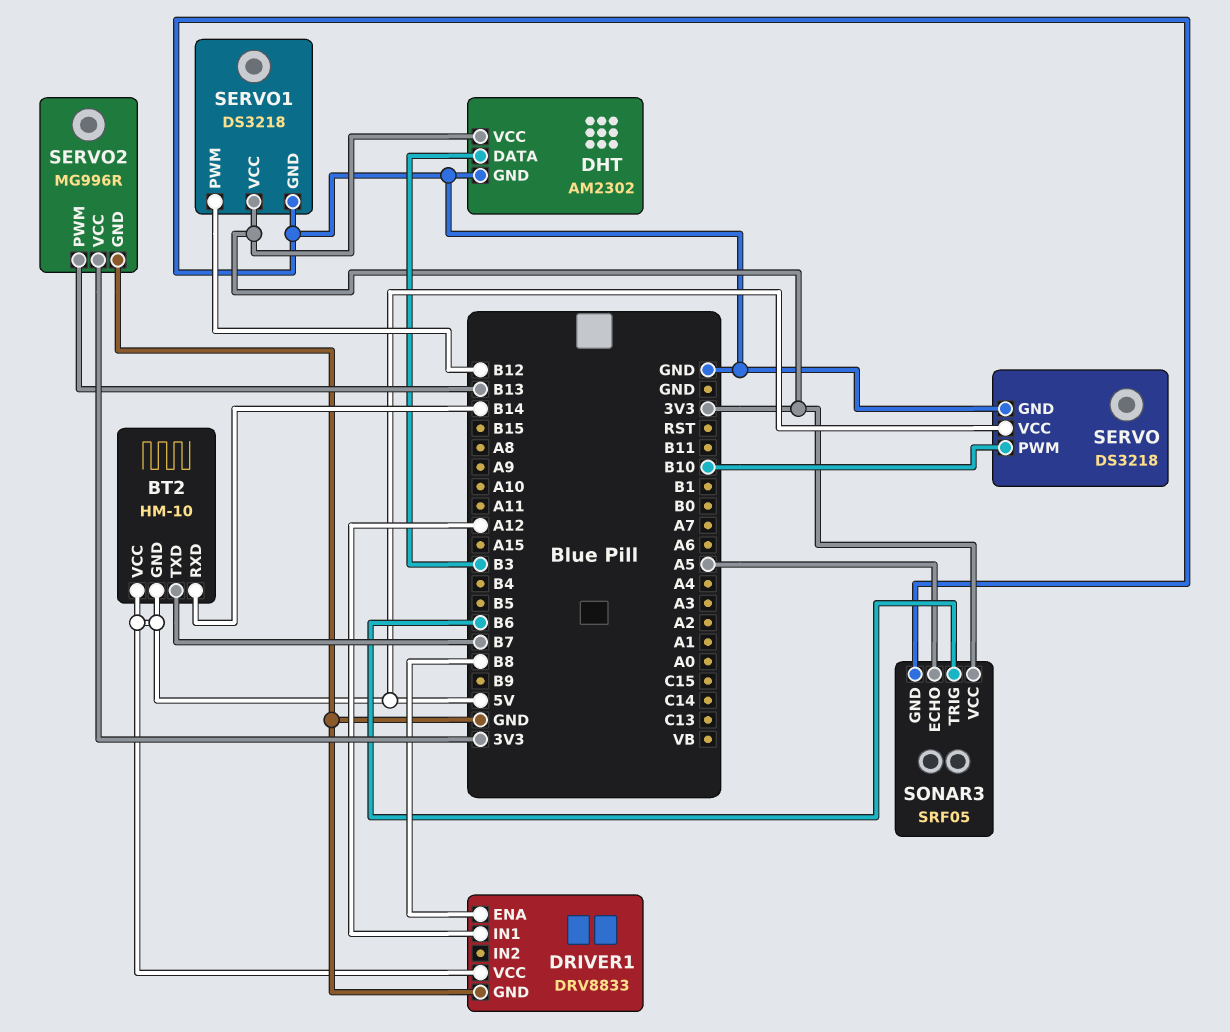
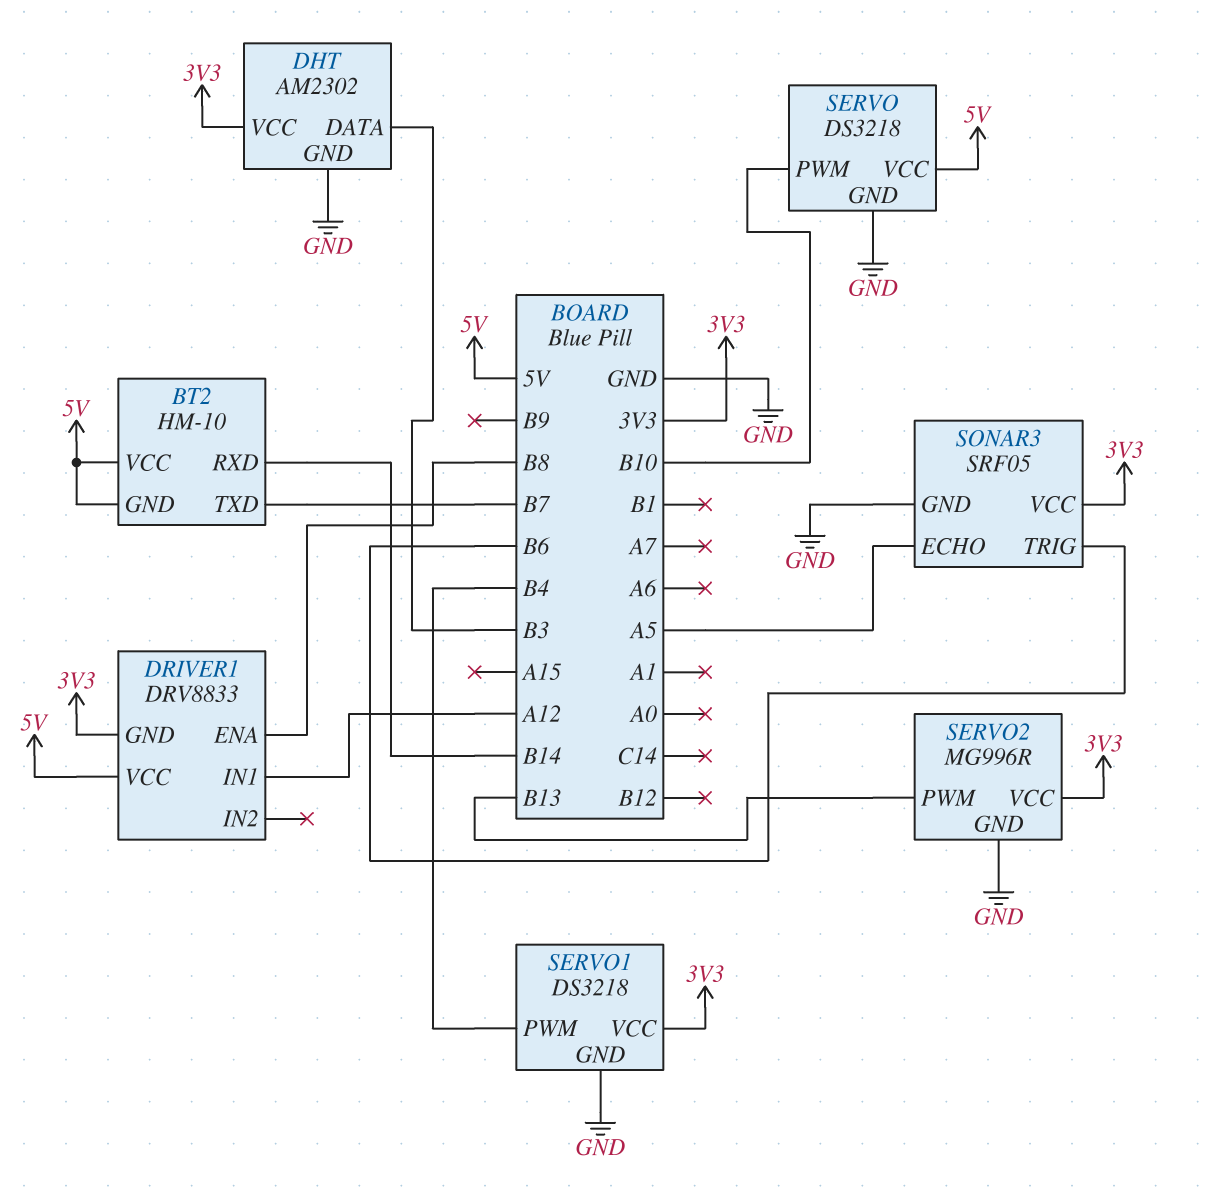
DRIVER1 pin GND: GND -> 3V3
SERVO1 pin PWM: B12 -> B4

